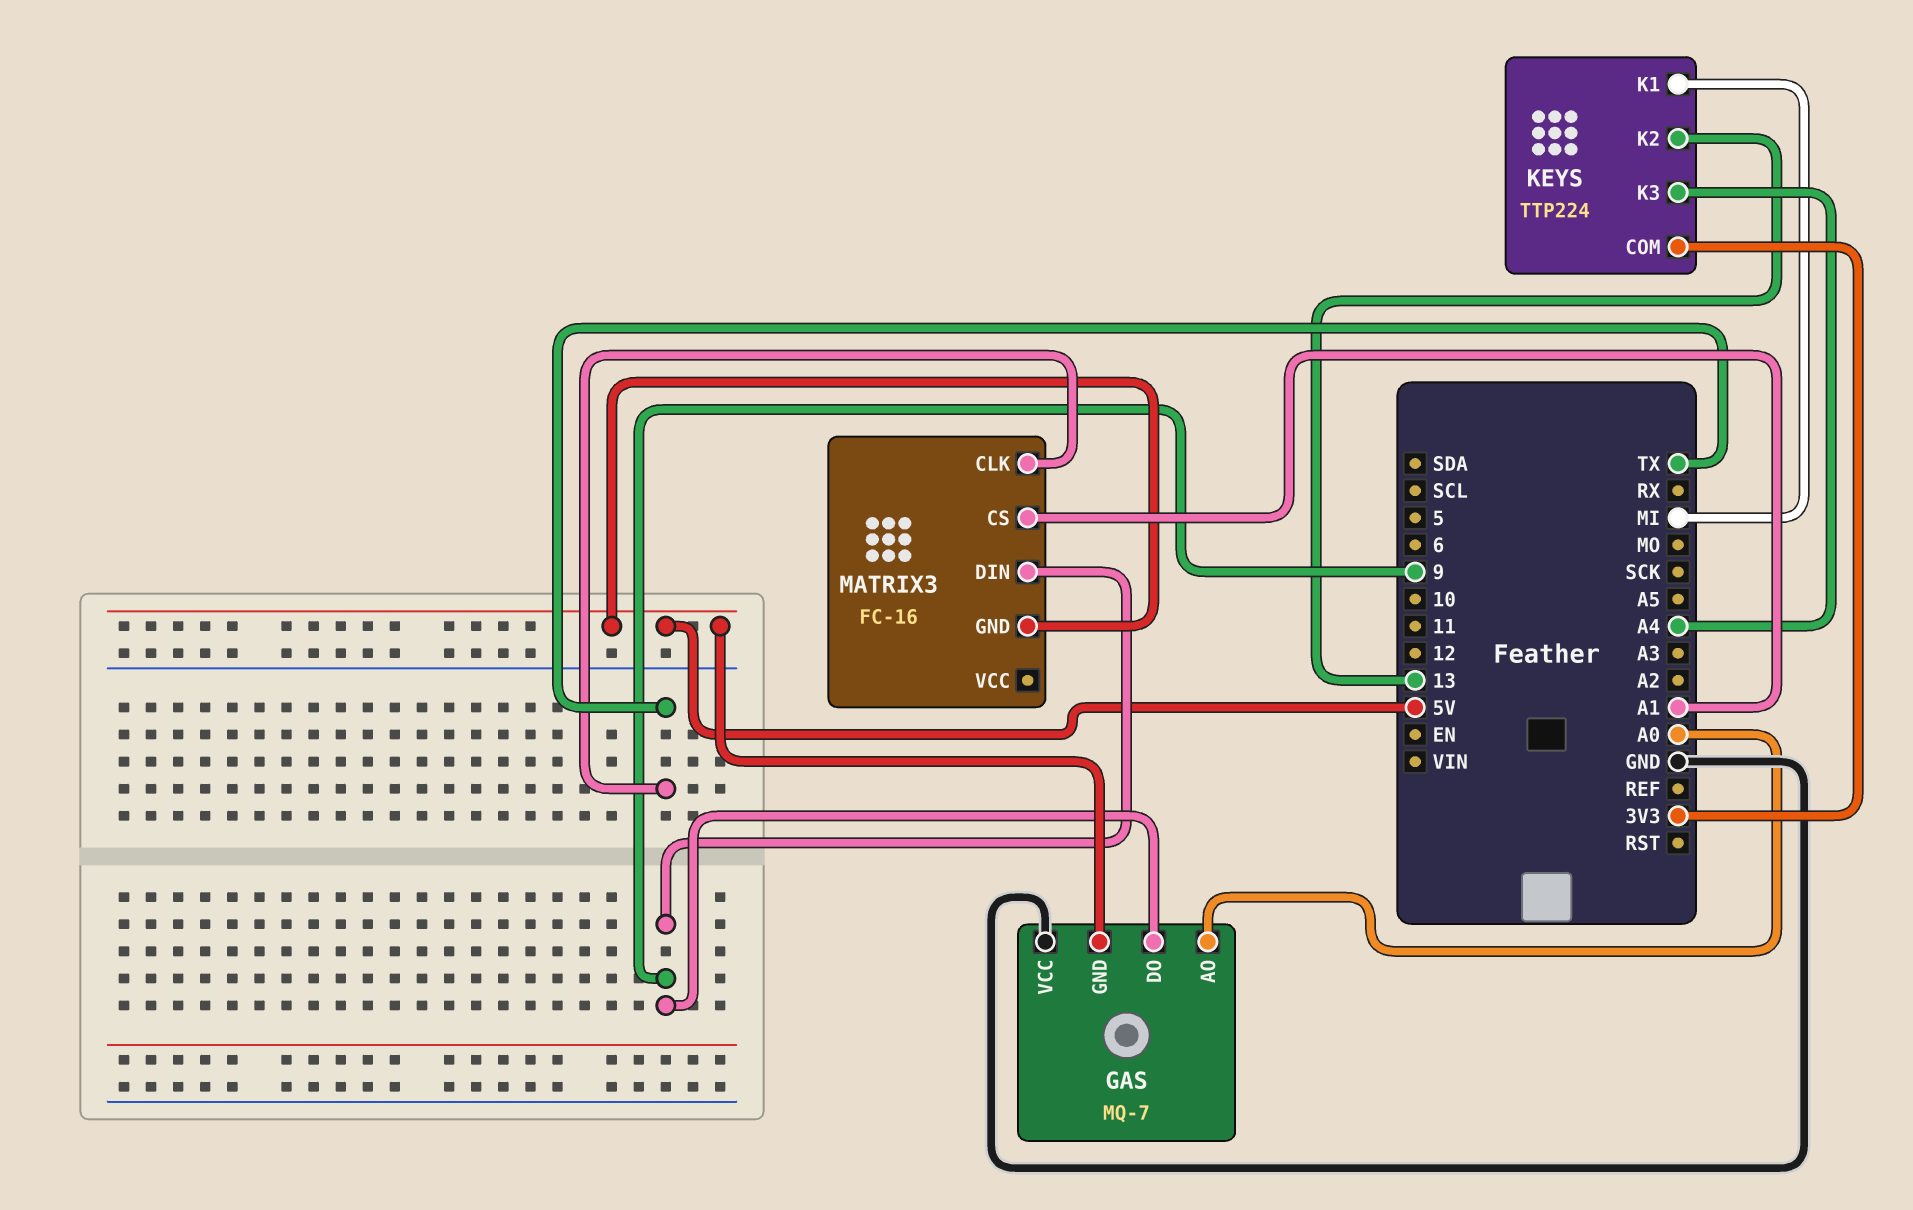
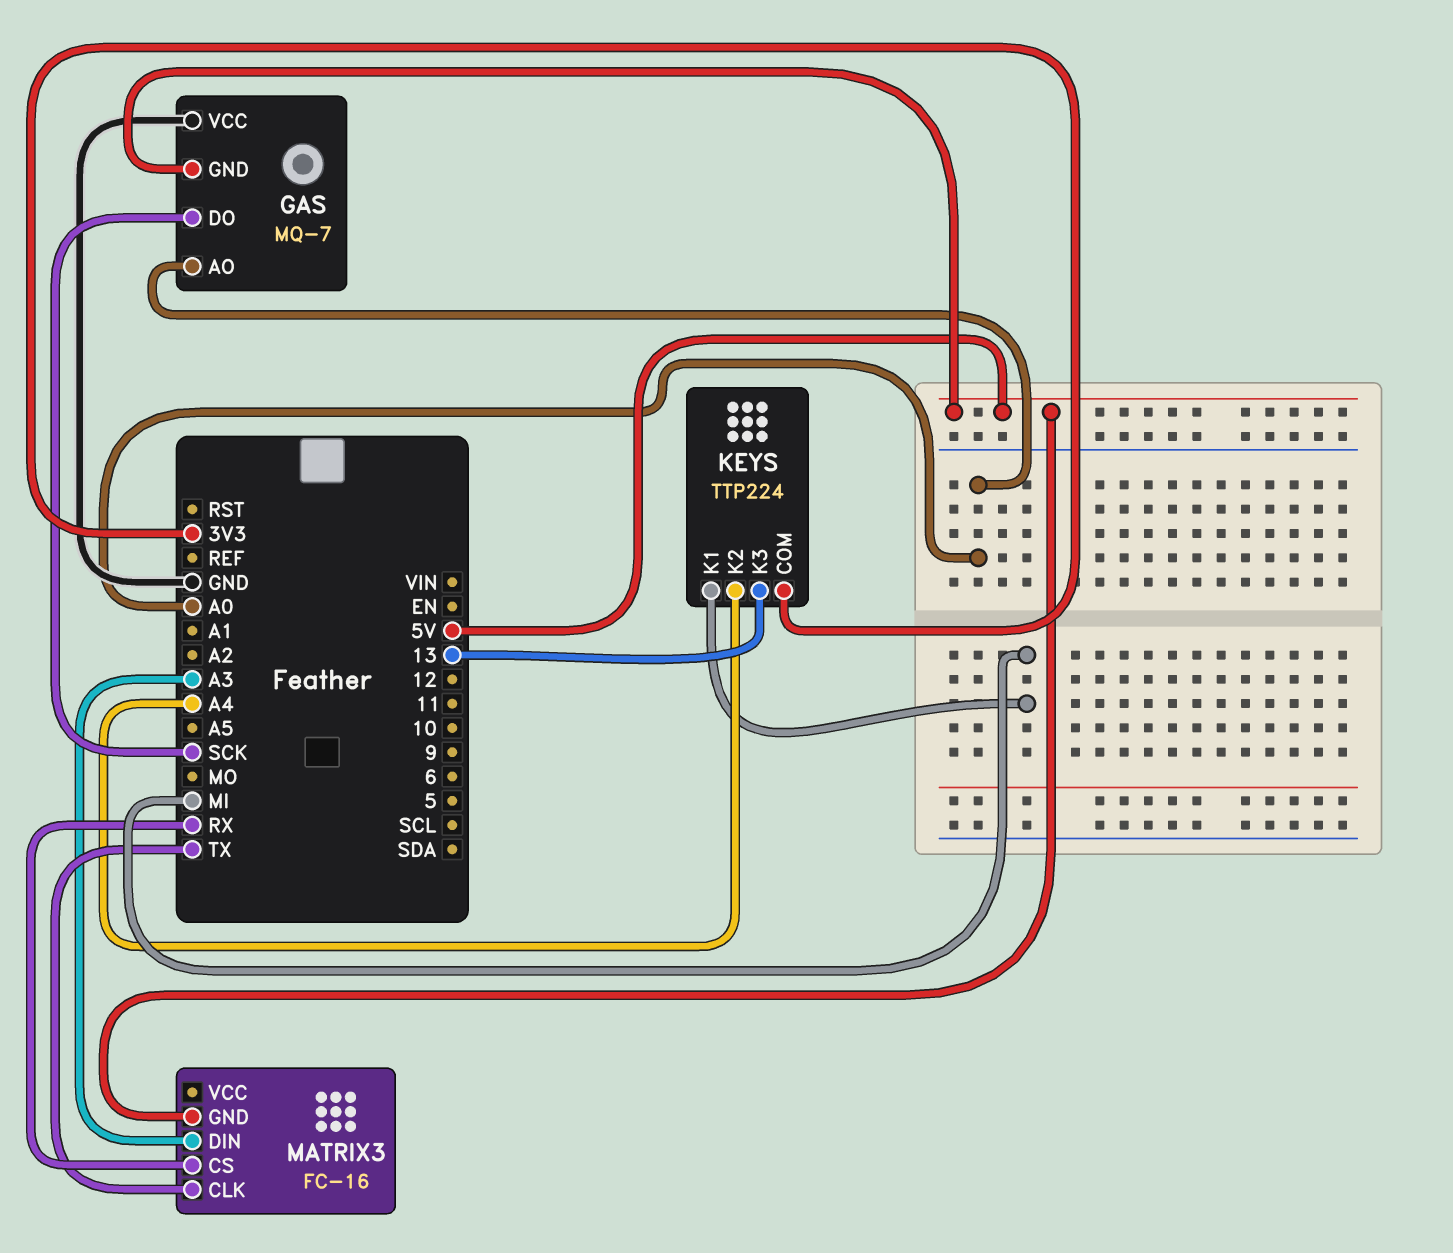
GAS pin DO: 9 -> SCK
KEYS pin K2: 13 -> A4
KEYS pin K3: A4 -> 13
MATRIX3 pin CS: A1 -> RX
MATRIX3 pin DIN: 9 -> A3

